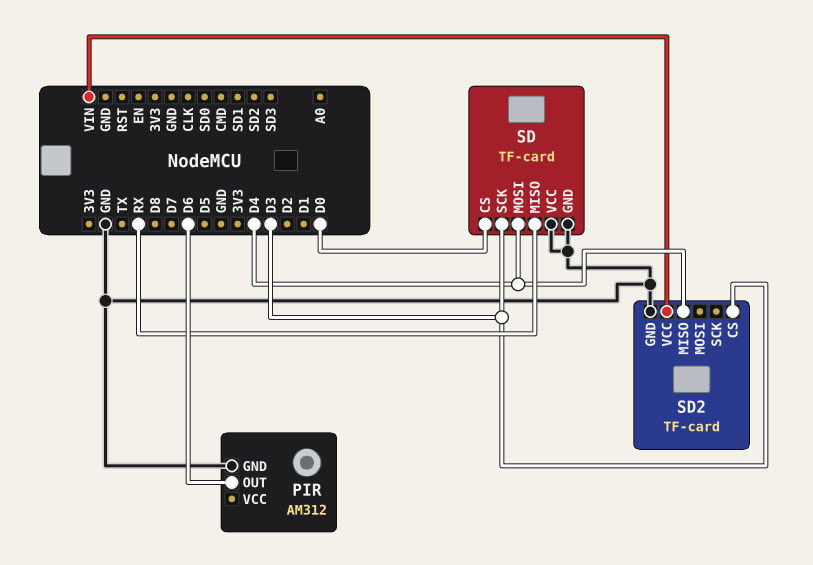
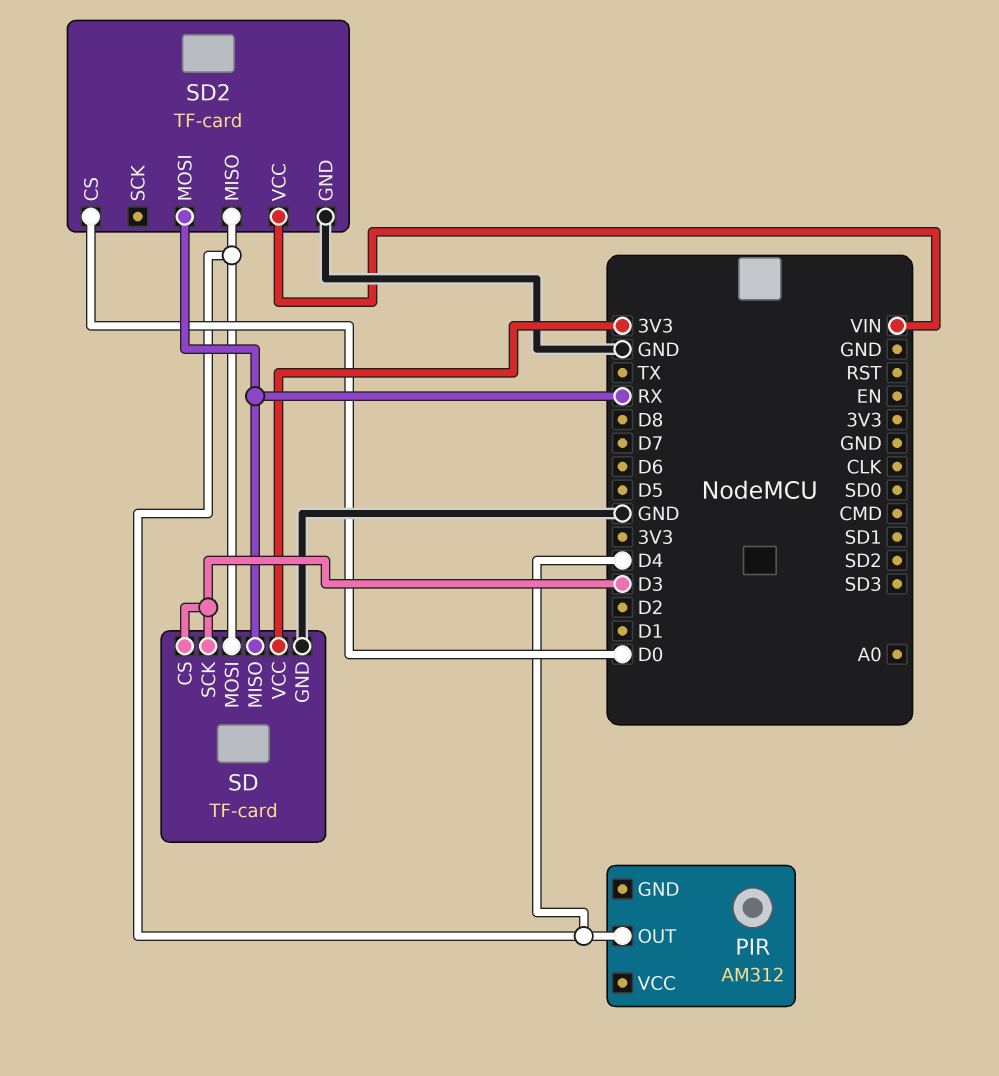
PIR pin GND: GND -> none
PIR pin OUT: D6 -> D4
SD pin CS: D0 -> D3
SD pin VCC: GND -> 3V3
SD2 pin CS: D3 -> D0
SD2 pin MOSI: none -> RX

